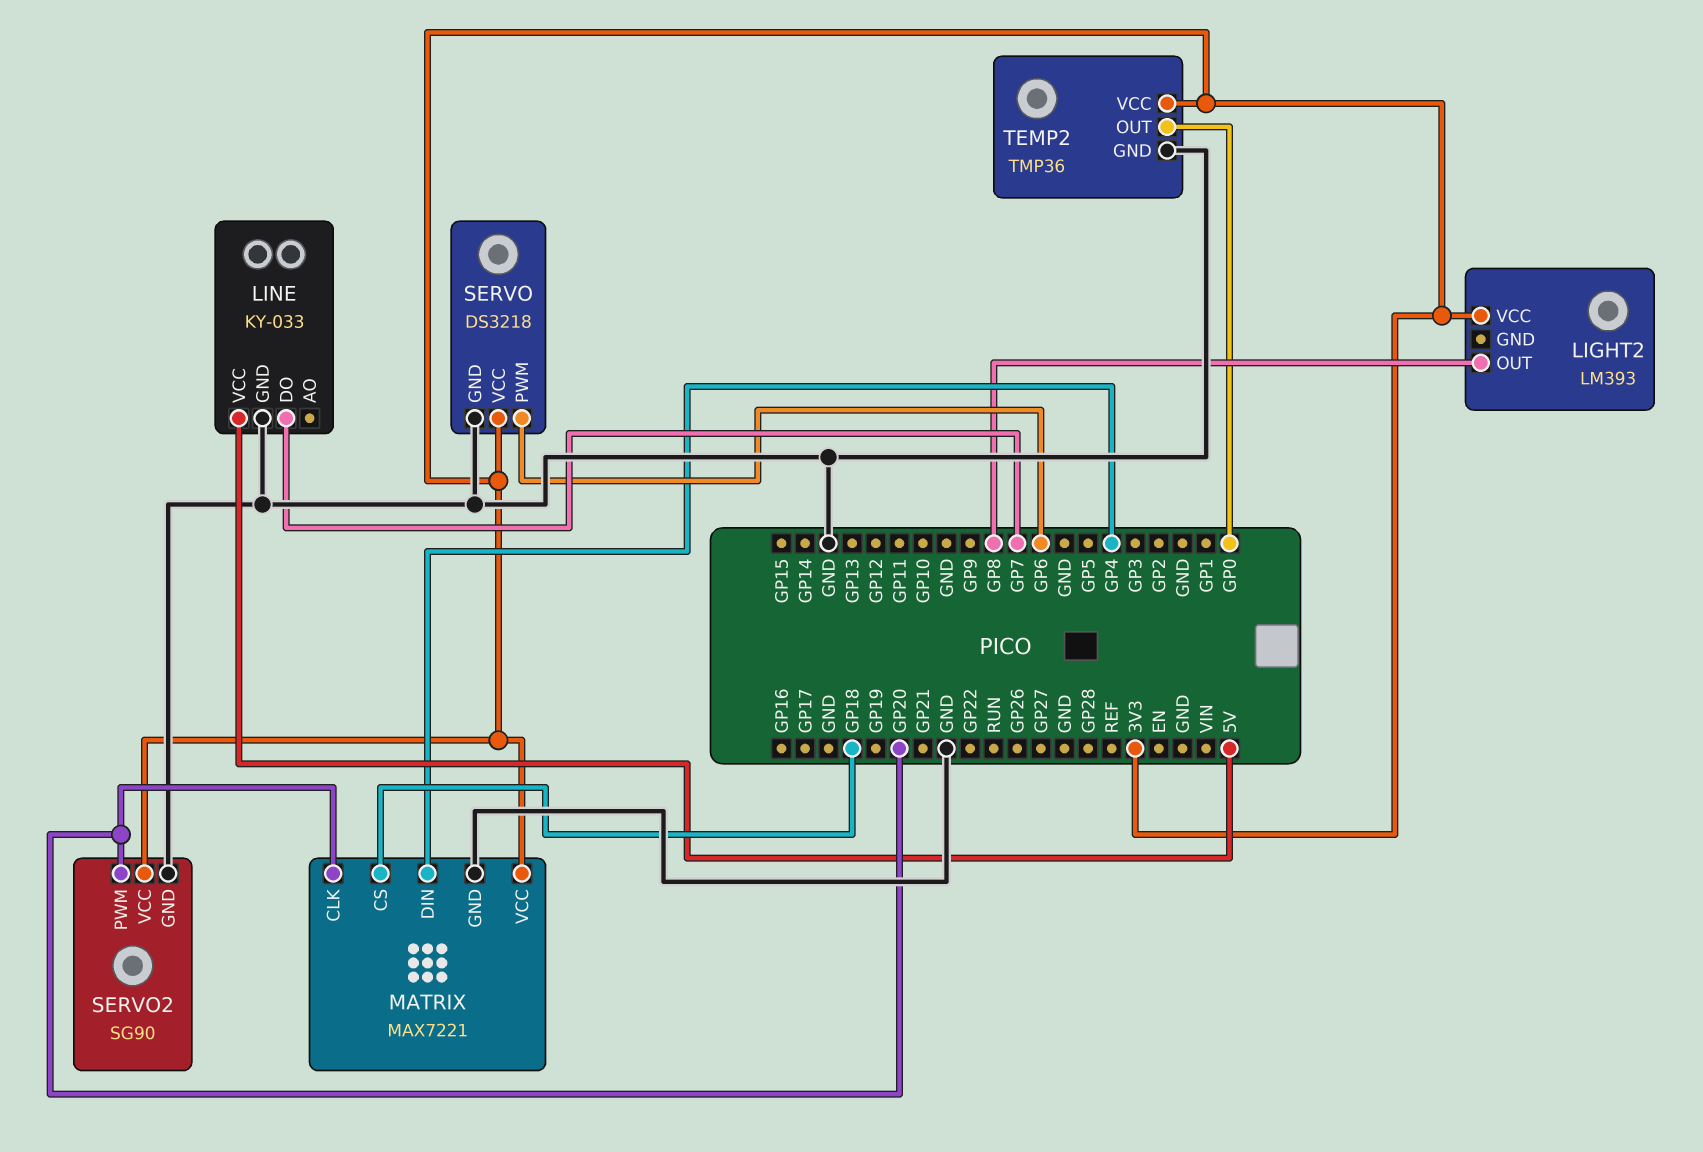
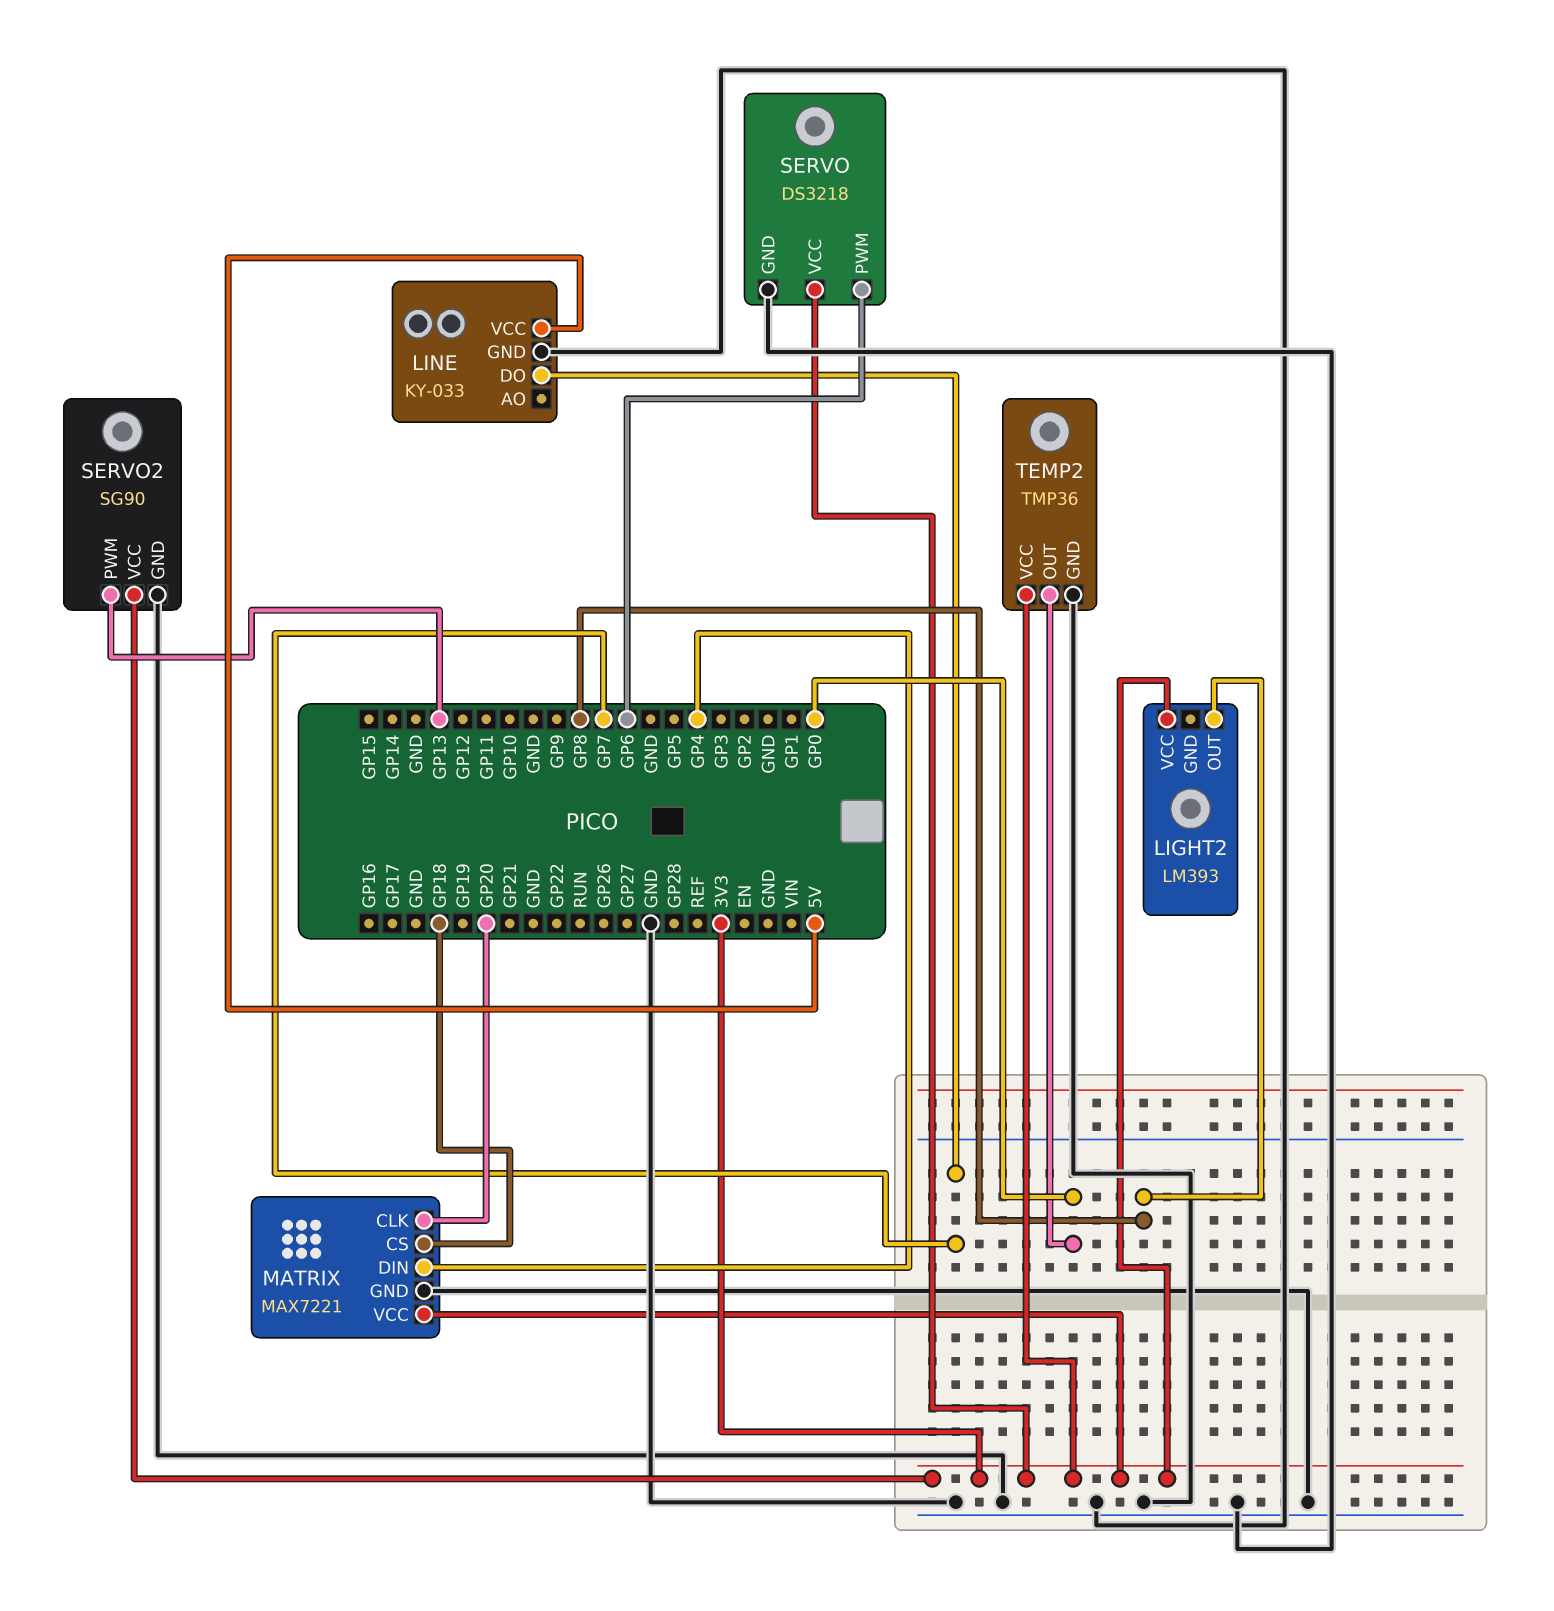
SERVO2 pin PWM: GP20 -> GP13

